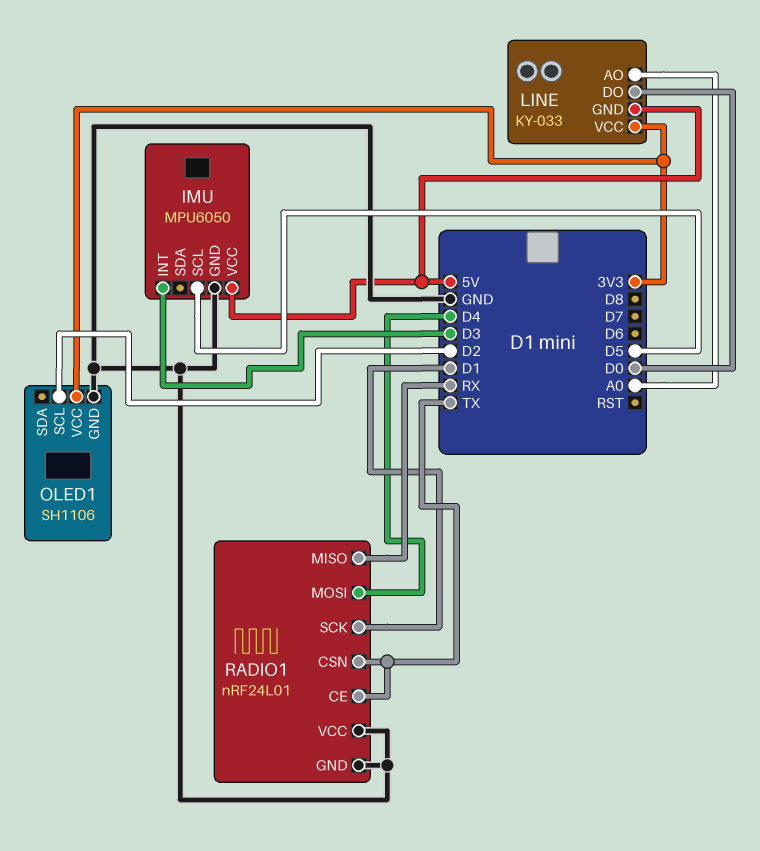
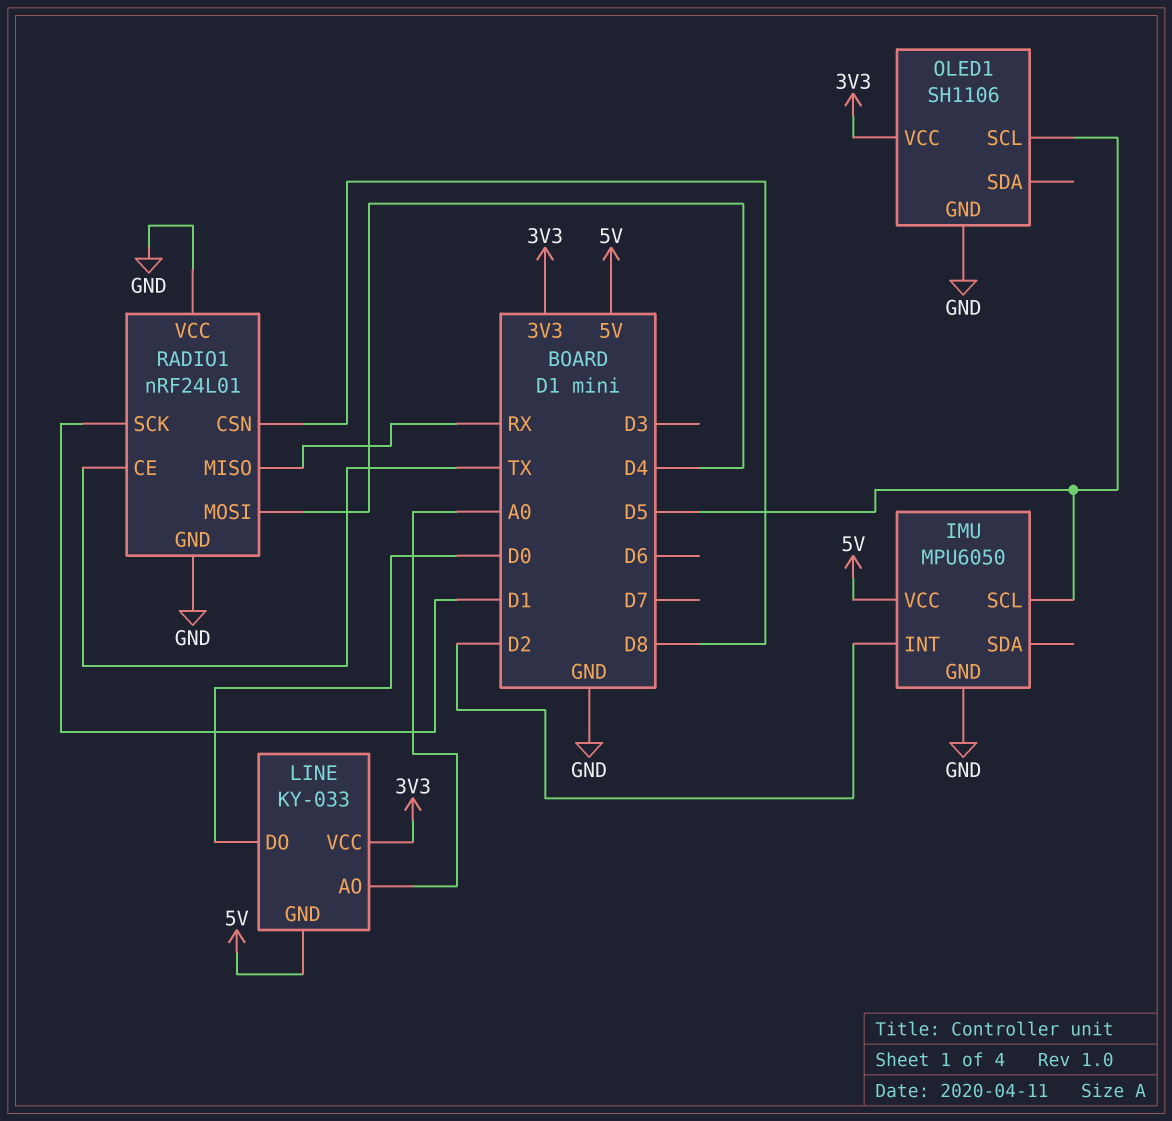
IMU pin INT: D3 -> D2
OLED1 pin SCL: D2 -> D5
RADIO1 pin CSN: TX -> D8

